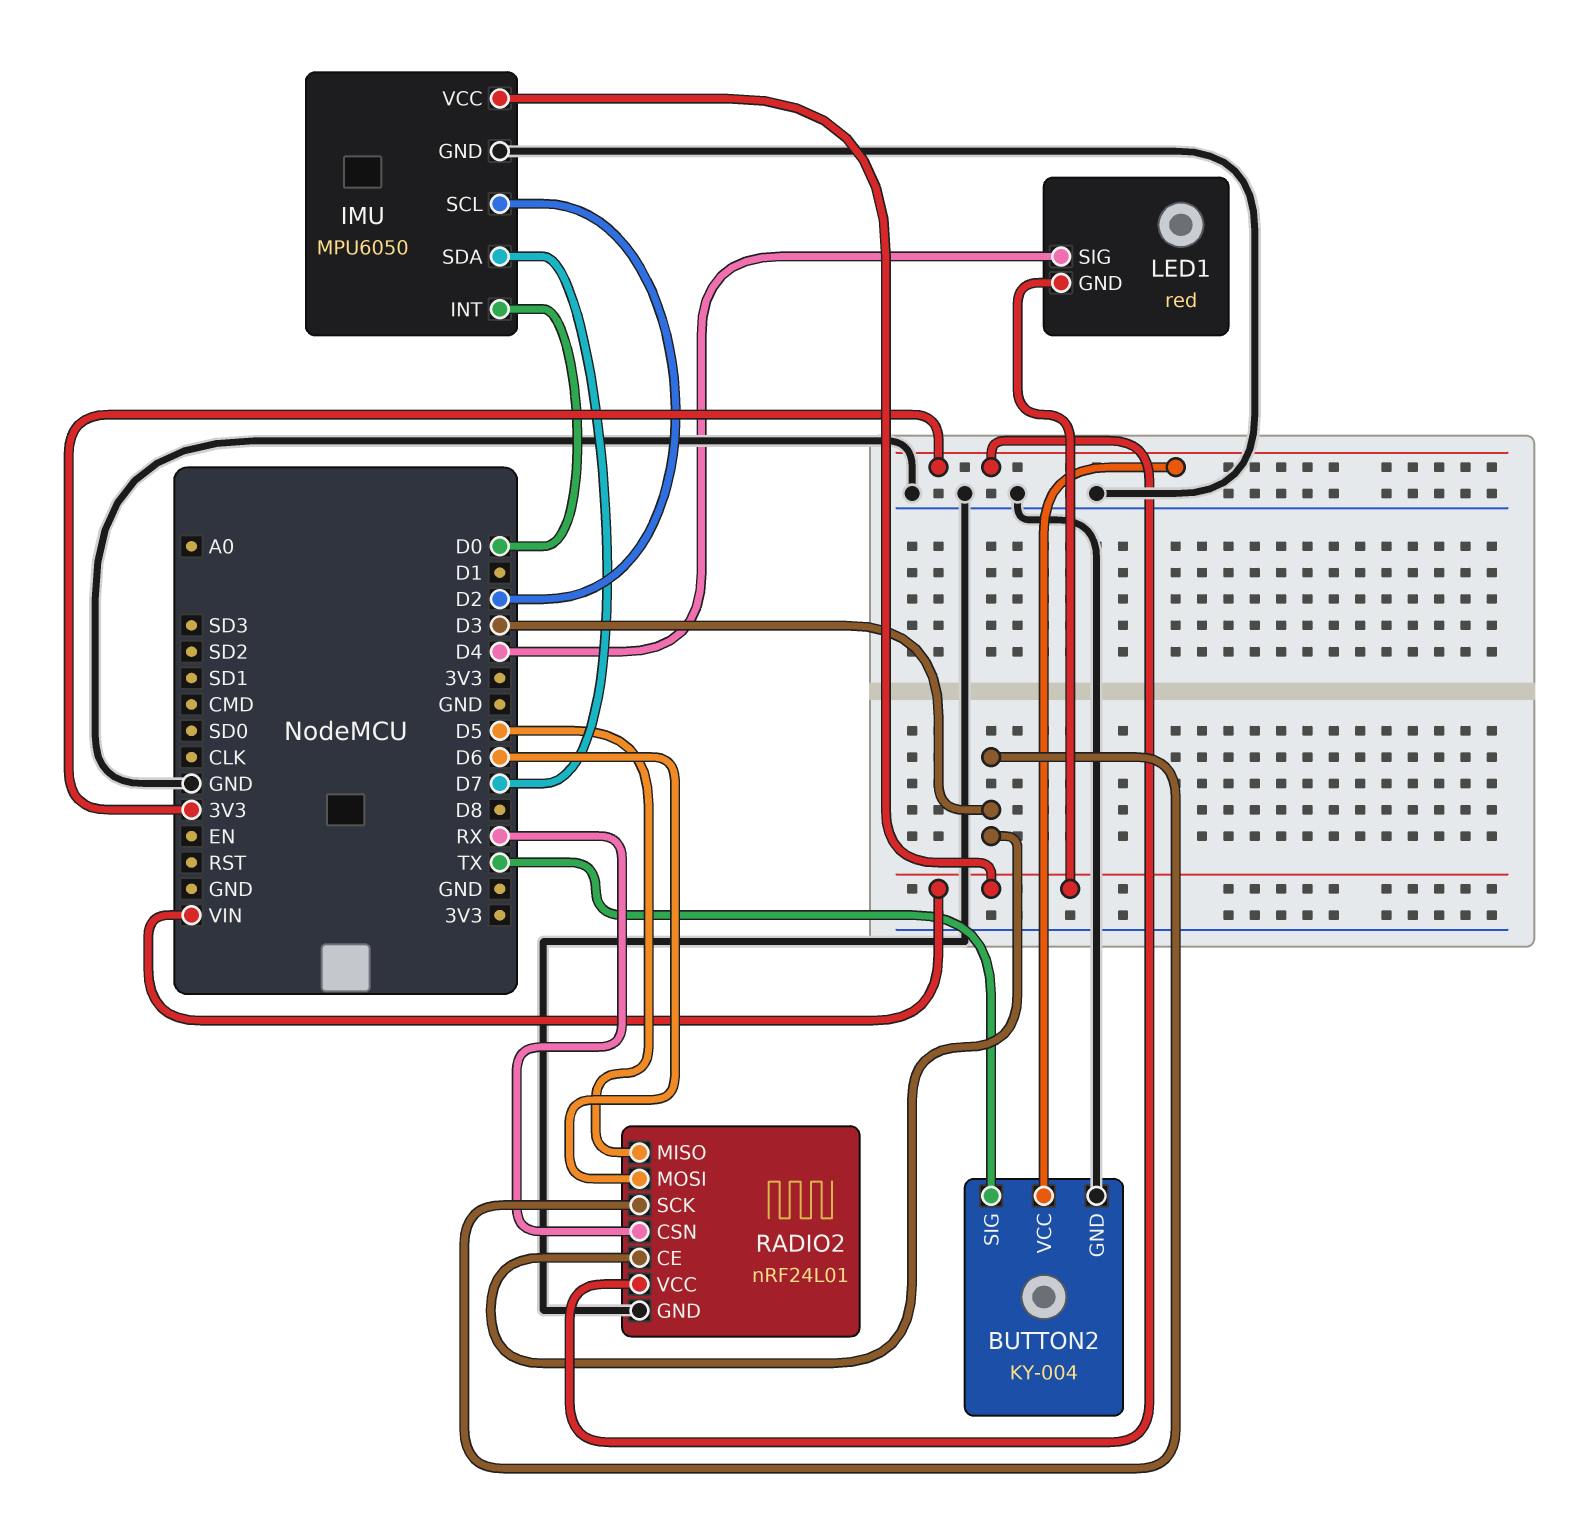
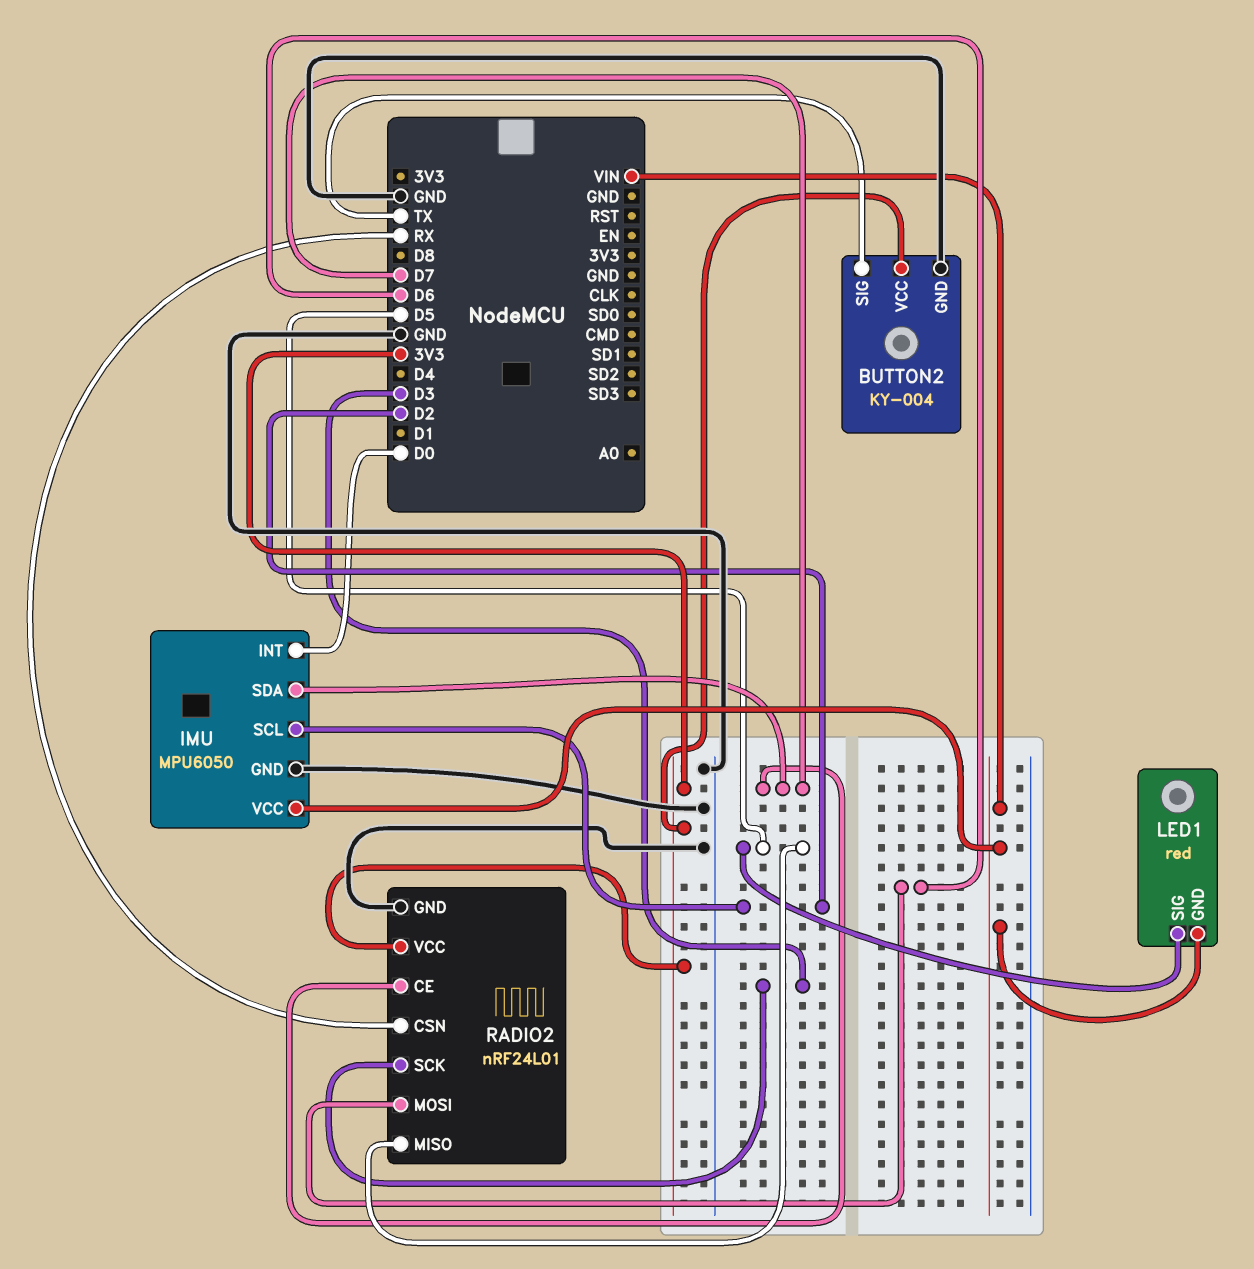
LED1 pin SIG: D4 -> D5
RADIO2 pin CE: D3 -> D7

